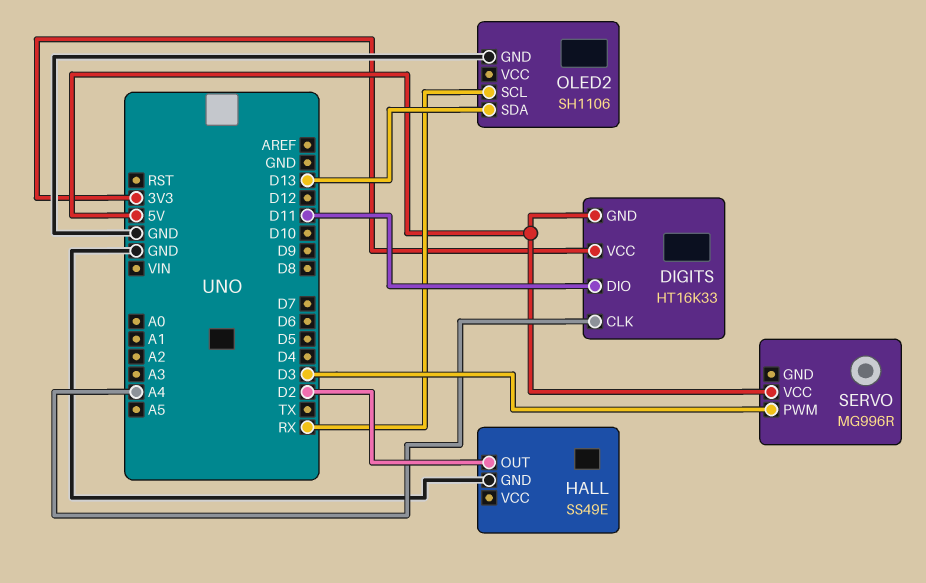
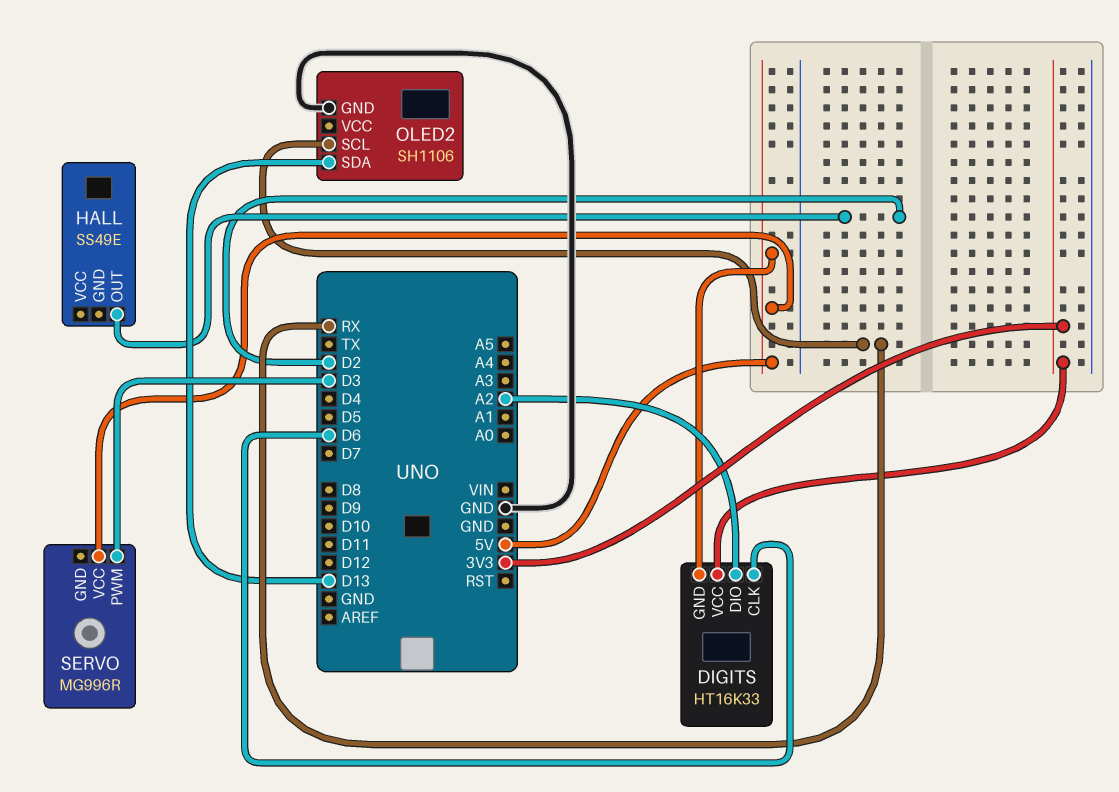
DIGITS pin CLK: A4 -> D6
DIGITS pin DIO: D11 -> A2
HALL pin GND: GND -> none

